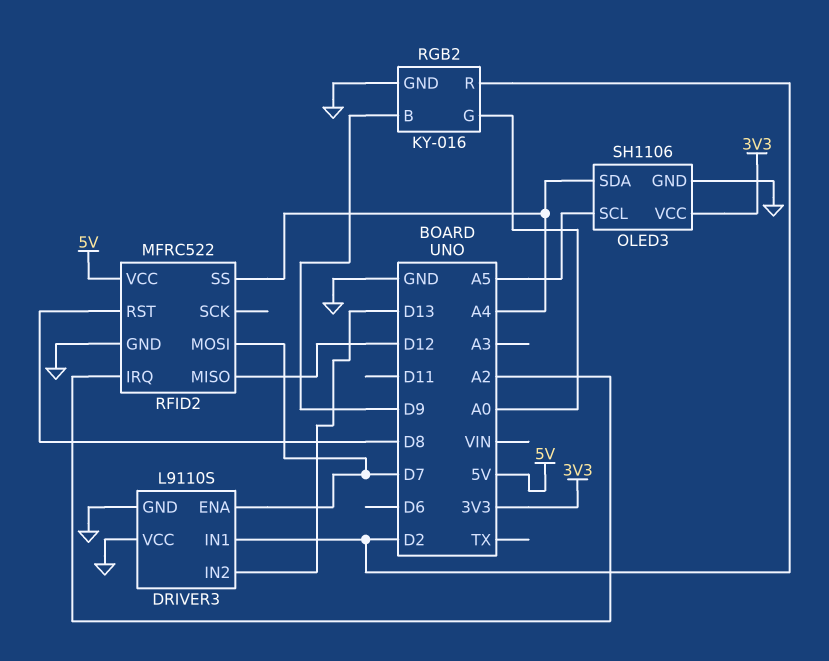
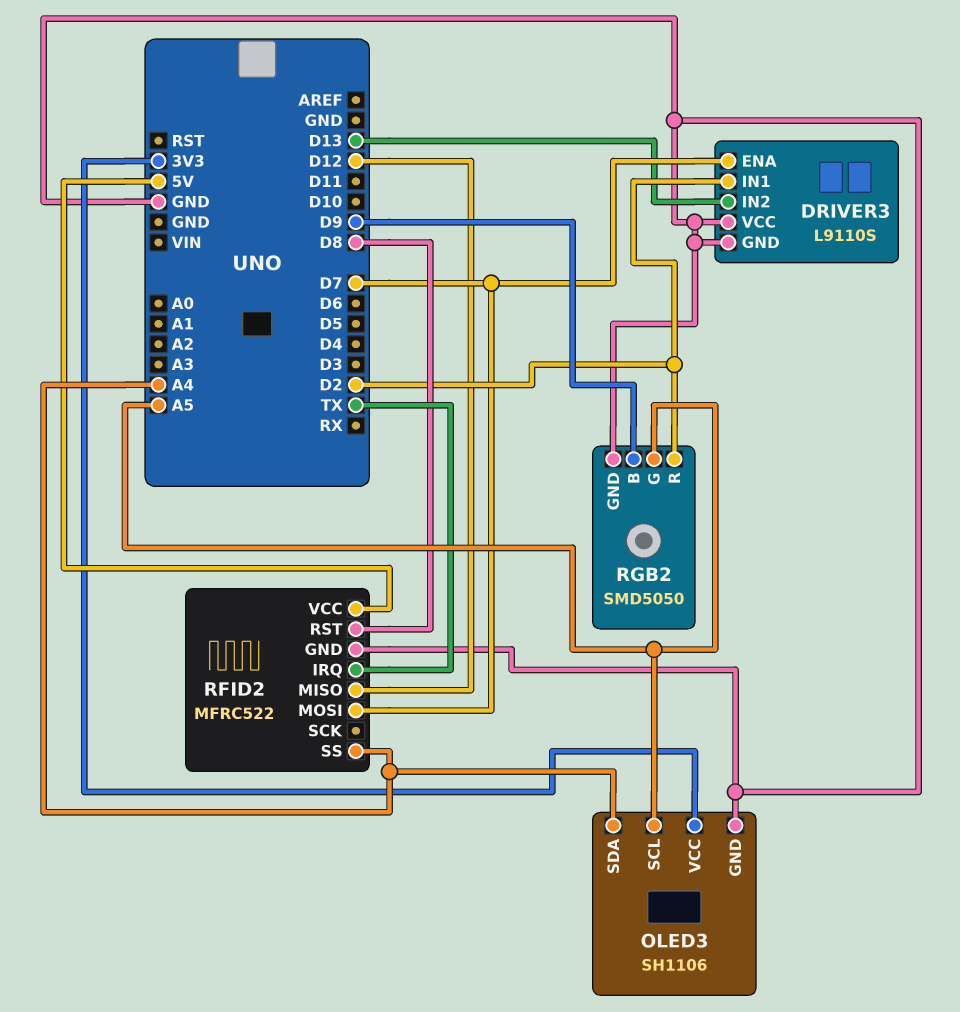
RFID2 pin IRQ: A2 -> TX
RGB2: KY-016 -> SMD5050
RGB2 pin G: A0 -> A5

